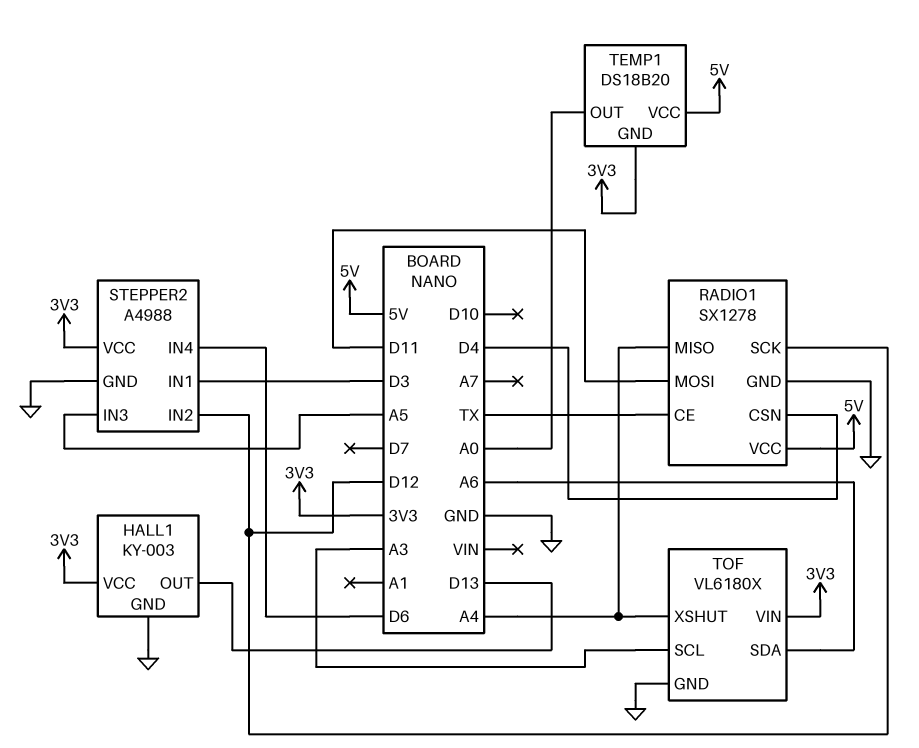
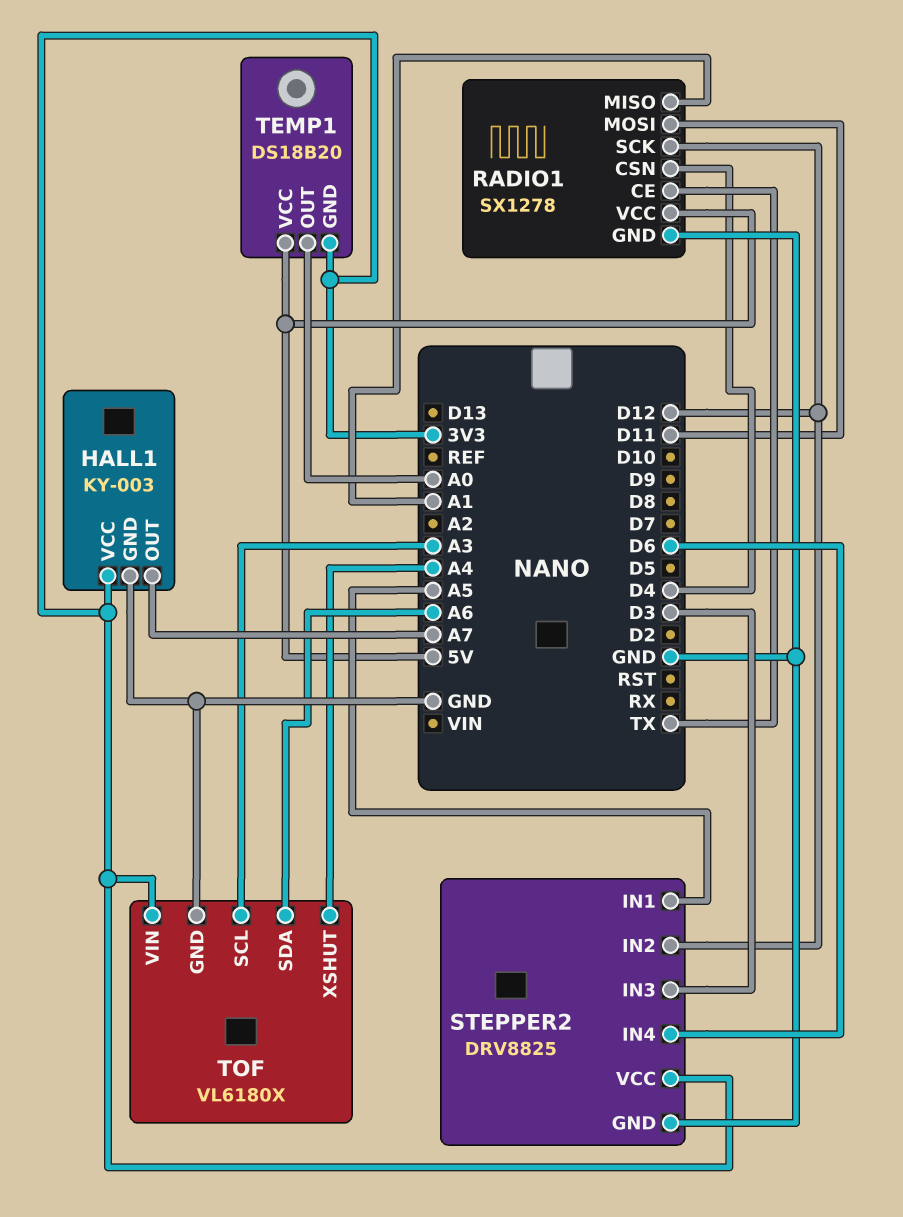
HALL1 pin OUT: D13 -> A7
RADIO1 pin MISO: A4 -> A1
STEPPER2: A4988 -> DRV8825
STEPPER2 pin IN1: D3 -> A5
STEPPER2 pin IN3: A5 -> D3

